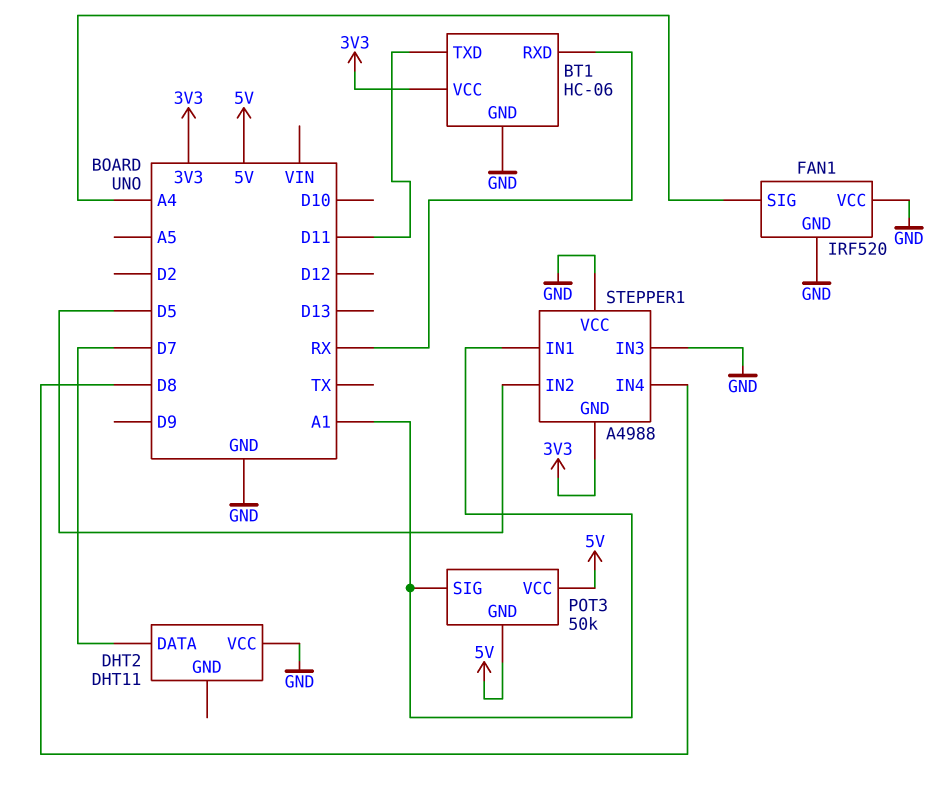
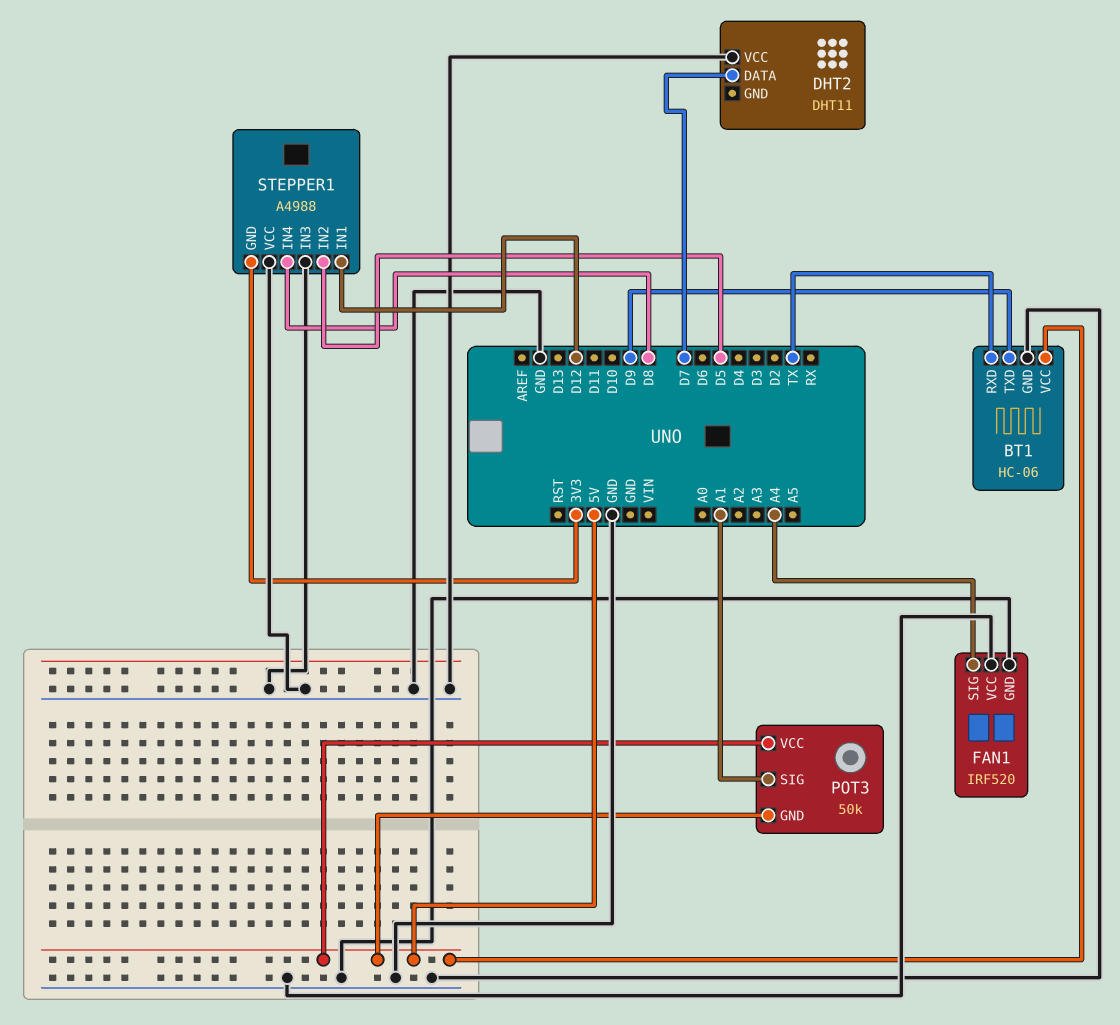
BT1 pin RXD: RX -> TX
BT1 pin TXD: D11 -> D9
BT1 pin VCC: 3V3 -> 5V
STEPPER1 pin IN1: A1 -> D12

